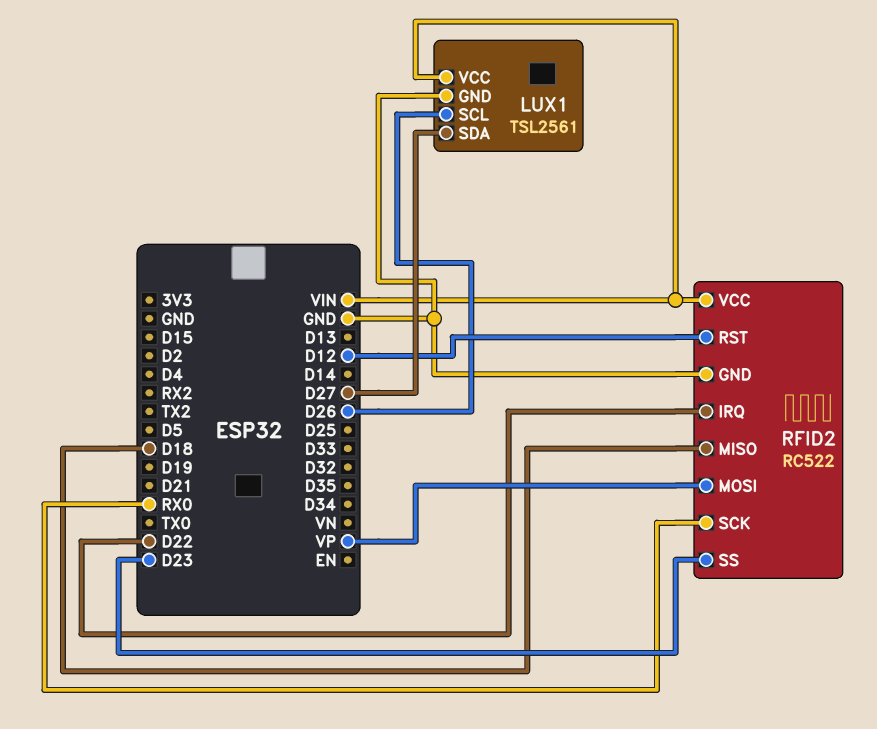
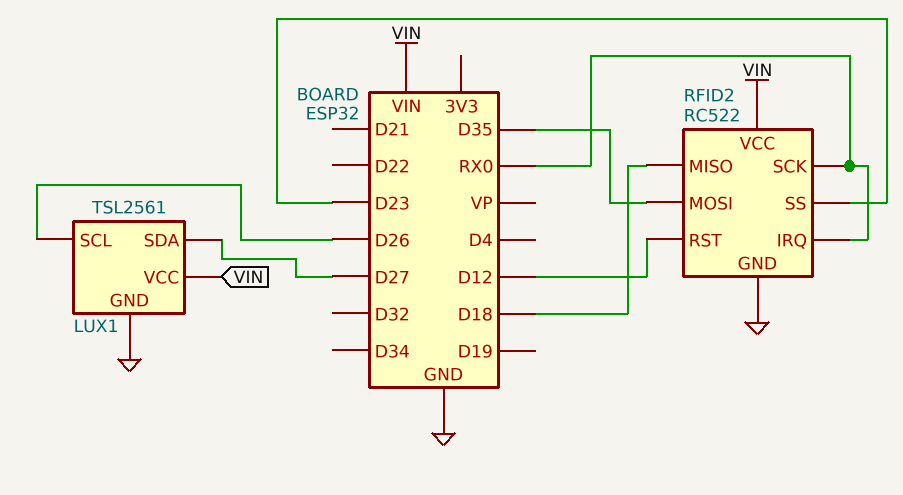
RFID2 pin IRQ: D22 -> RX0
RFID2 pin MOSI: VP -> D35

